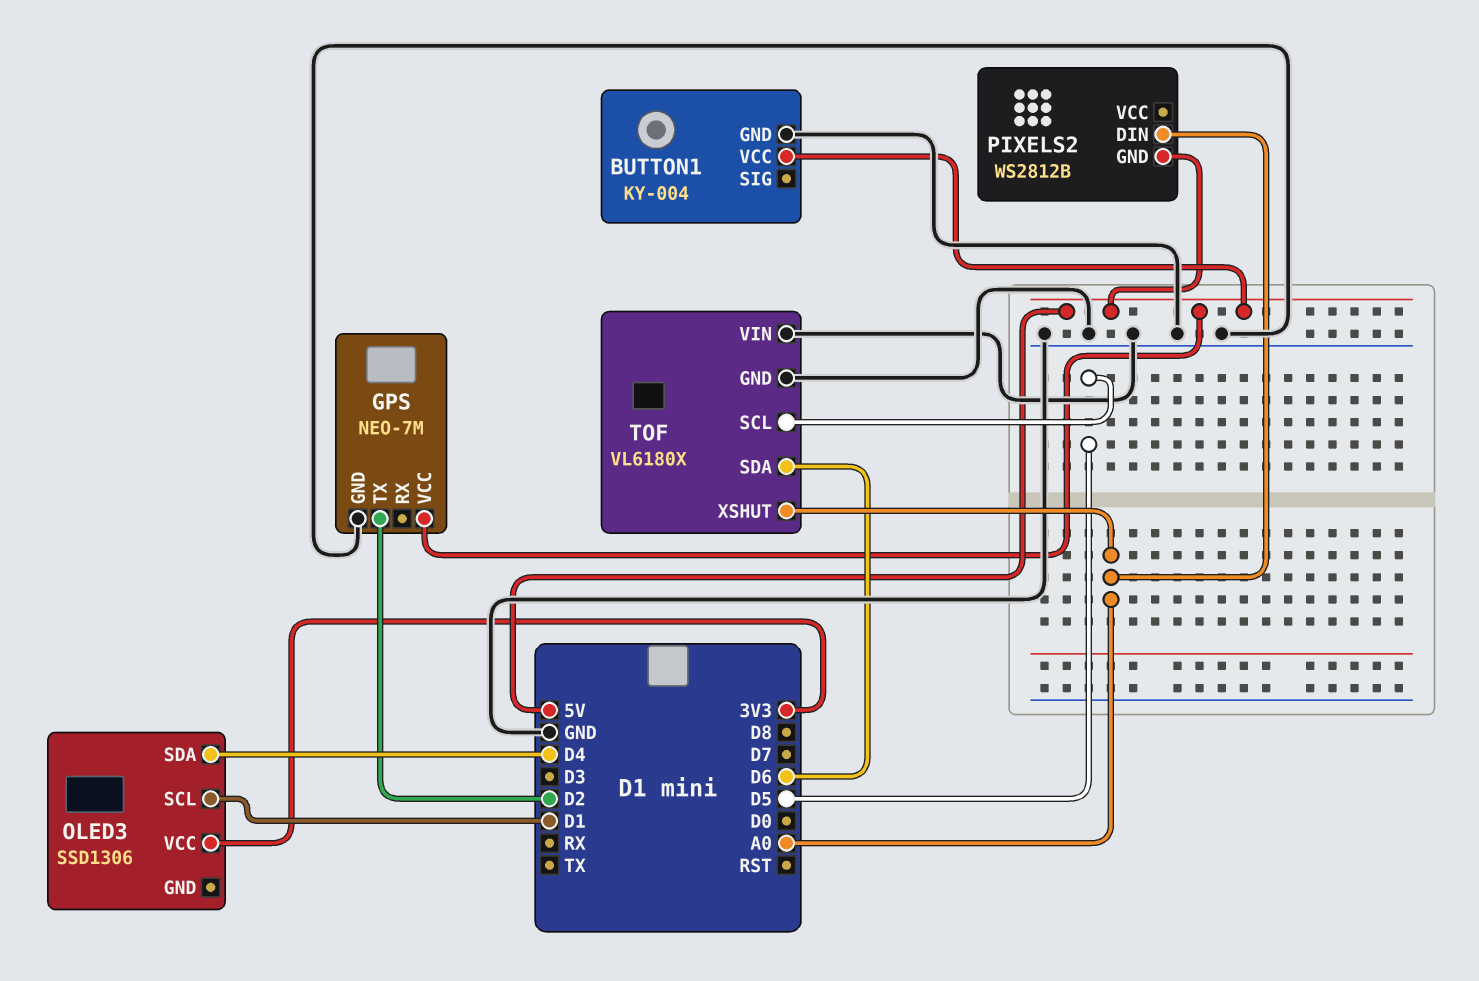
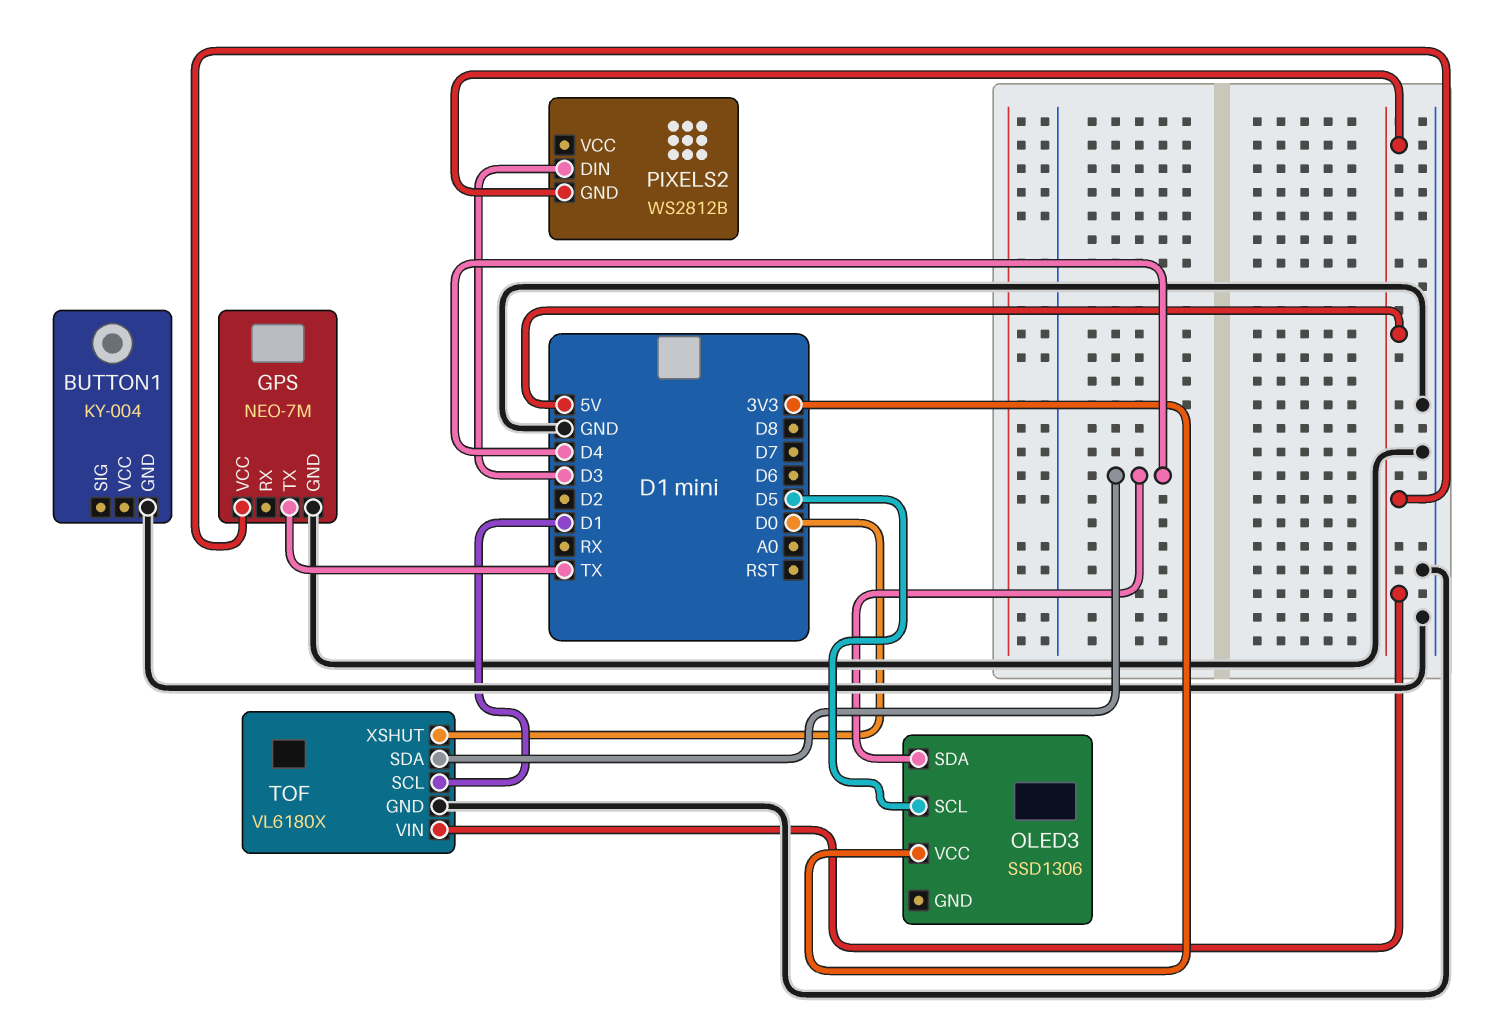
BUTTON1 pin VCC: 5V -> none
GPS pin TX: D2 -> TX
OLED3 pin SCL: D1 -> D5
PIXELS2 pin DIN: A0 -> D3
TOF pin SCL: D5 -> D1
TOF pin SDA: D6 -> D4
TOF pin VIN: GND -> 5V
TOF pin XSHUT: A0 -> D0

